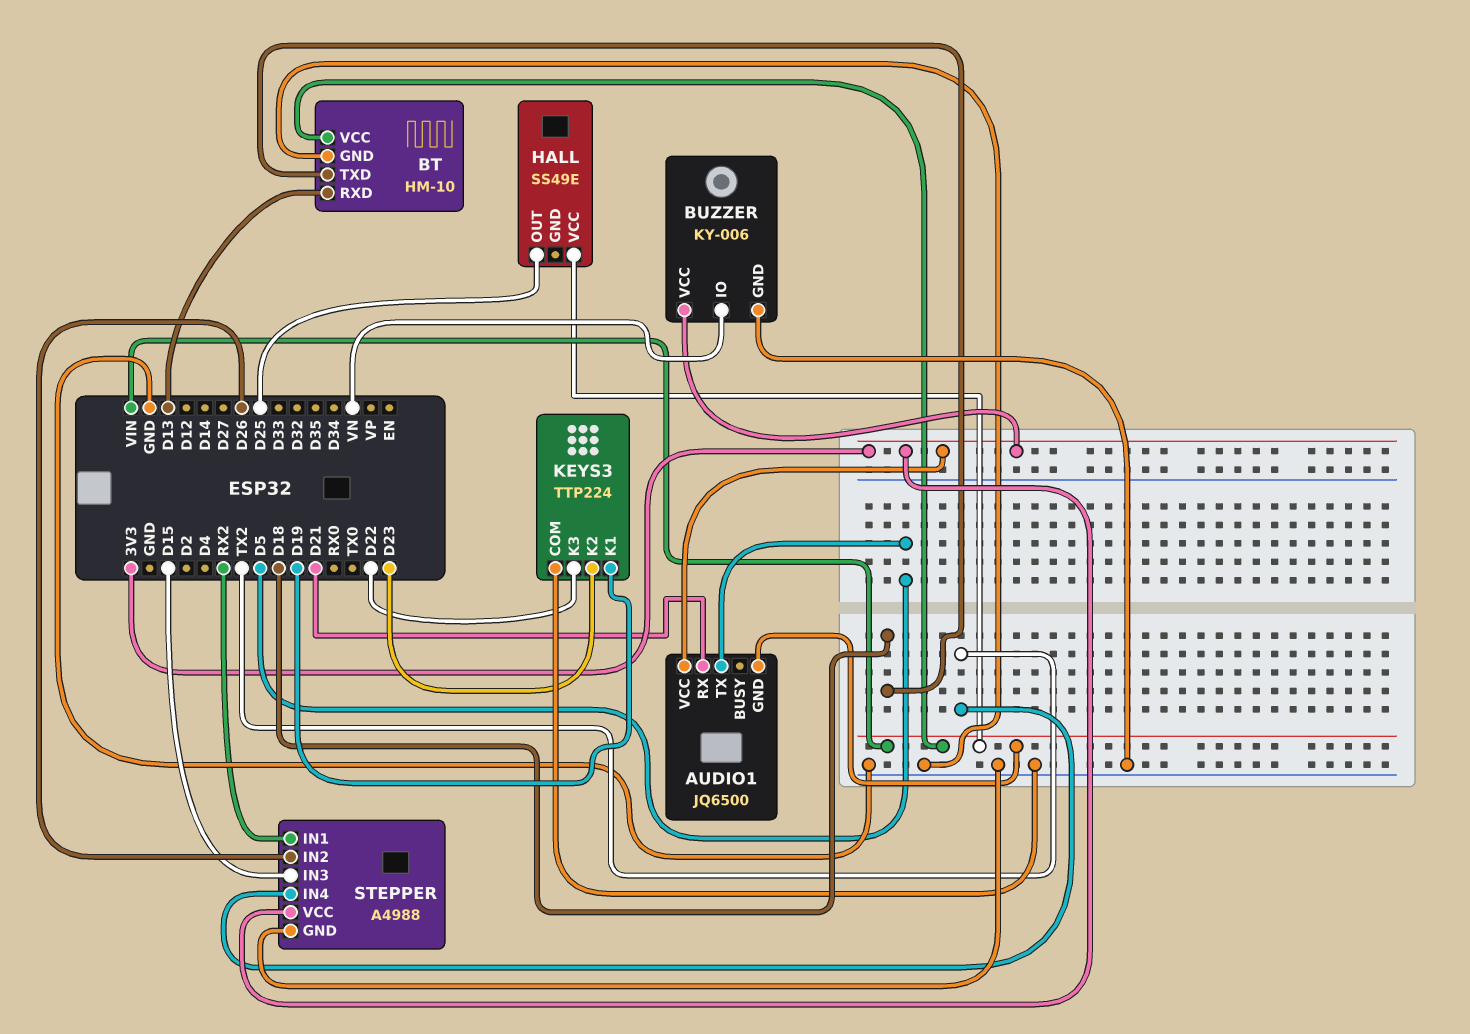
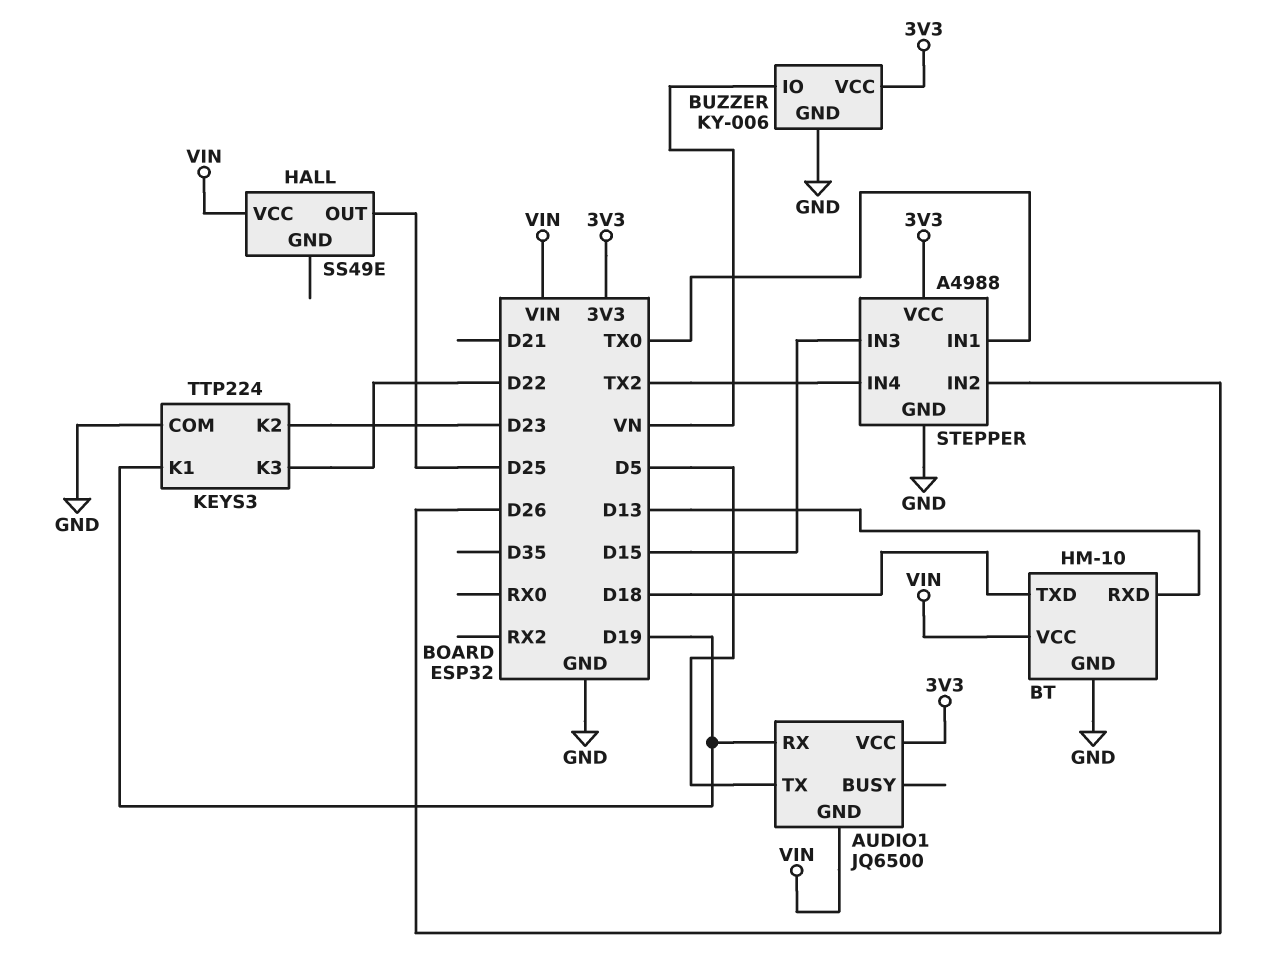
AUDIO1 pin RX: D21 -> D19
STEPPER pin IN1: RX2 -> TX0

